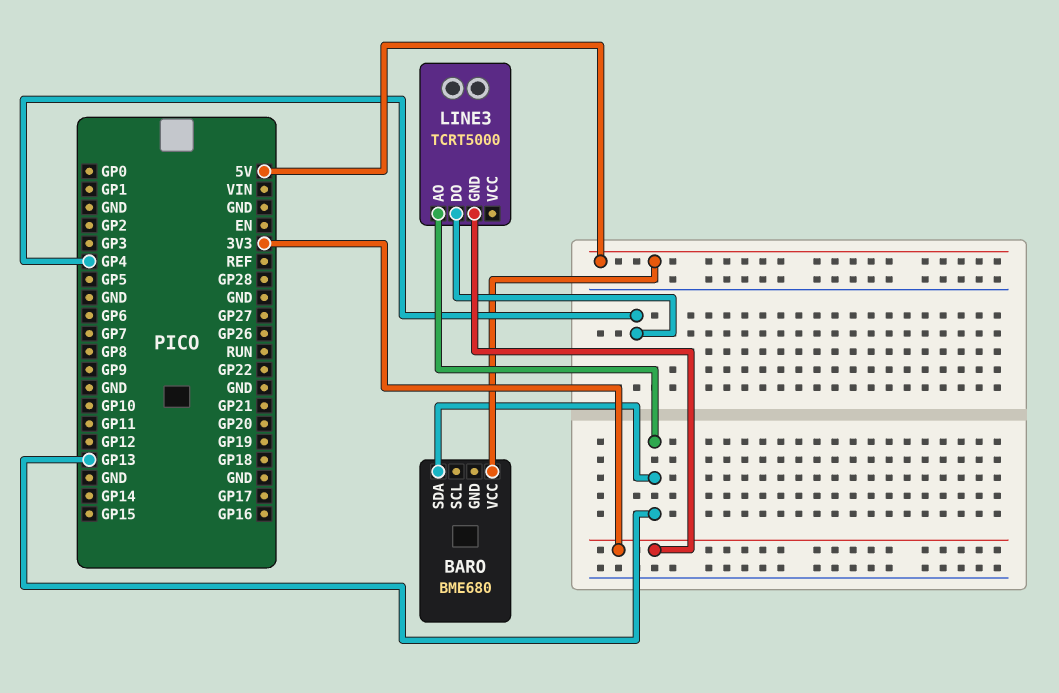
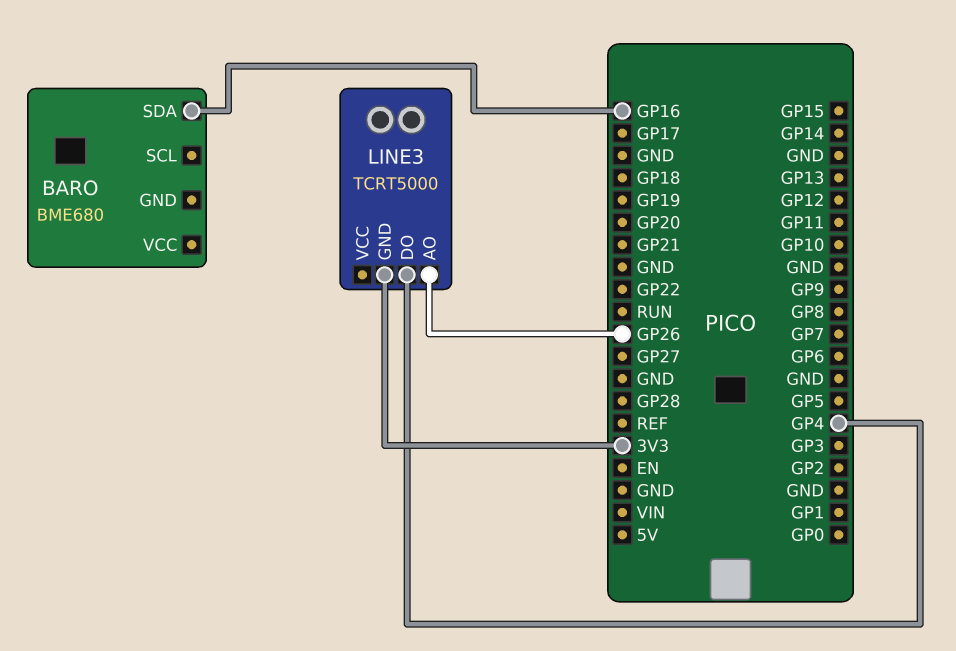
BARO pin SDA: GP13 -> GP16
BARO pin VCC: 5V -> none
LINE3 pin AO: GP13 -> GP26

